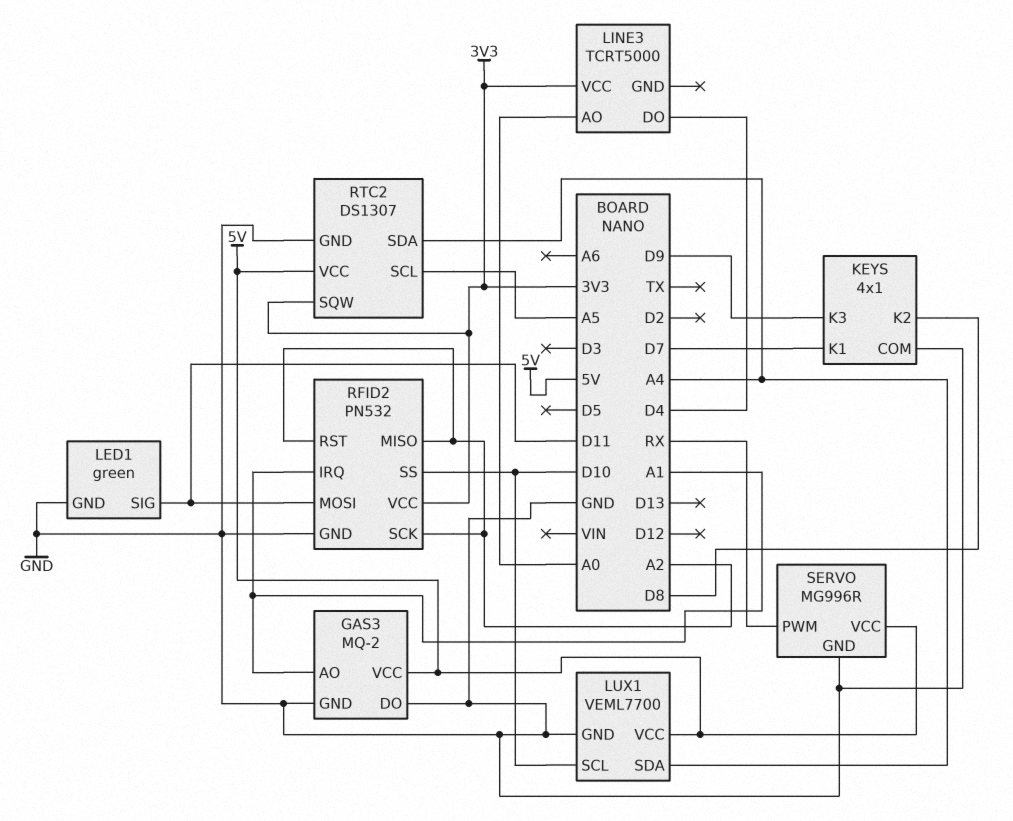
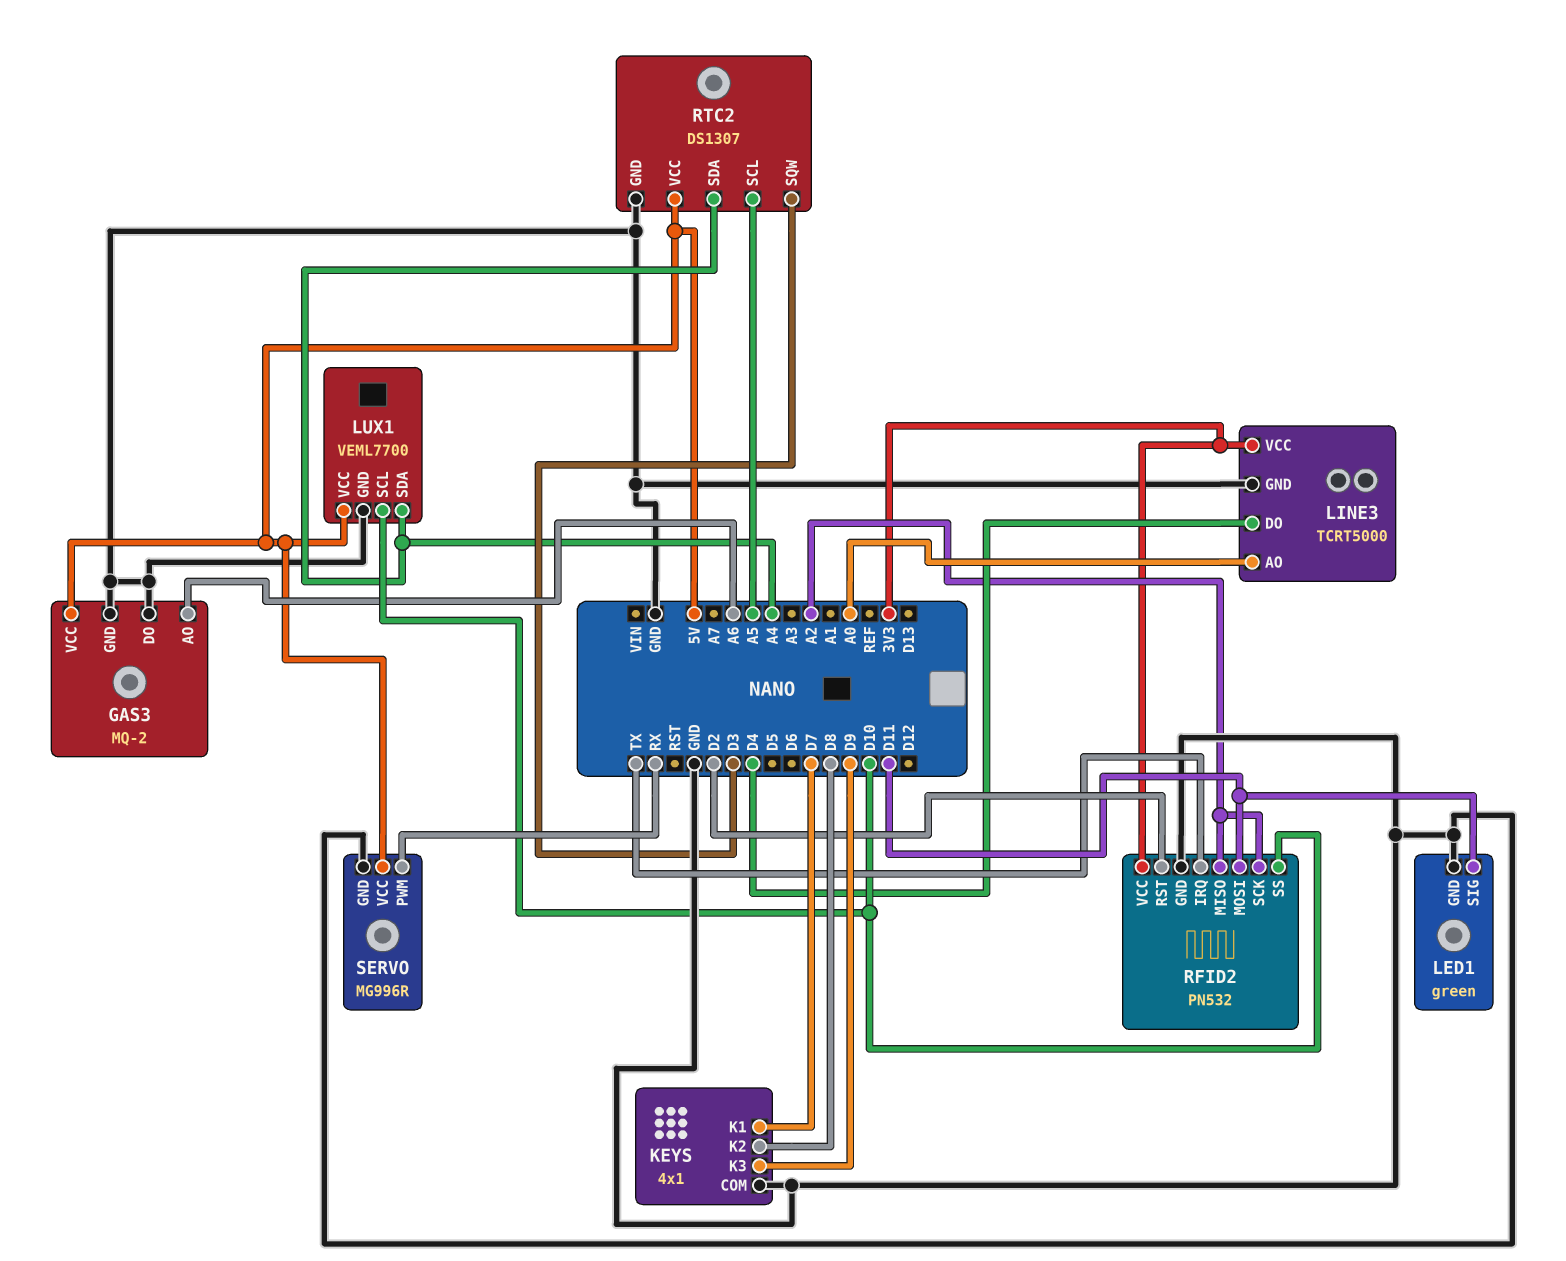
GAS3 pin AO: A1 -> A6
LINE3 pin GND: none -> GND
RFID2 pin IRQ: A1 -> TX
RFID2 pin RST: A2 -> D2
RTC2 pin SQW: 3V3 -> D3

